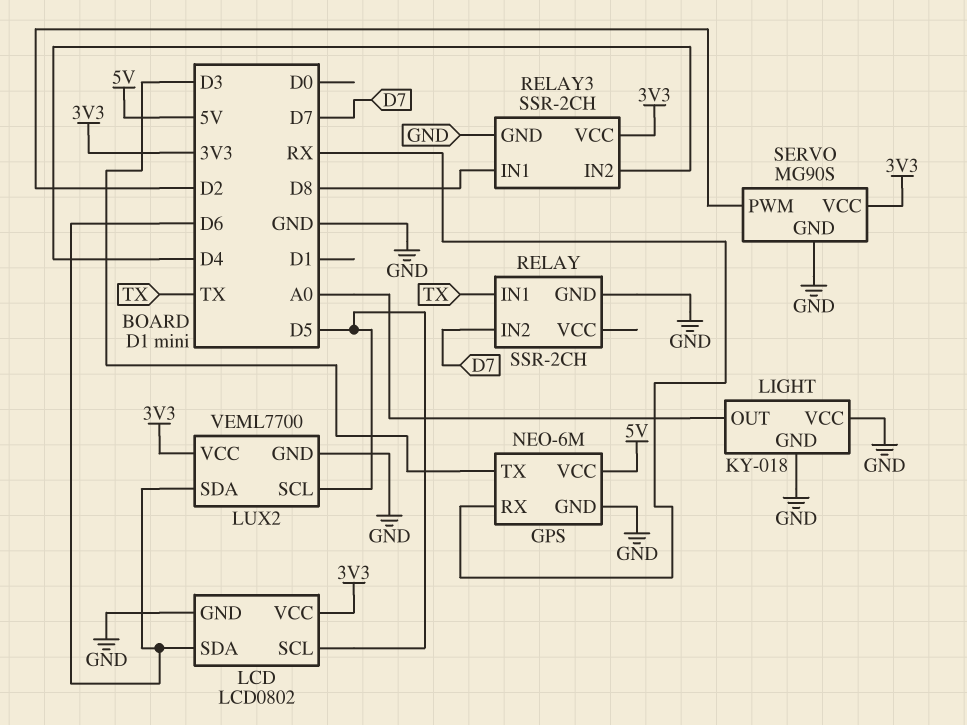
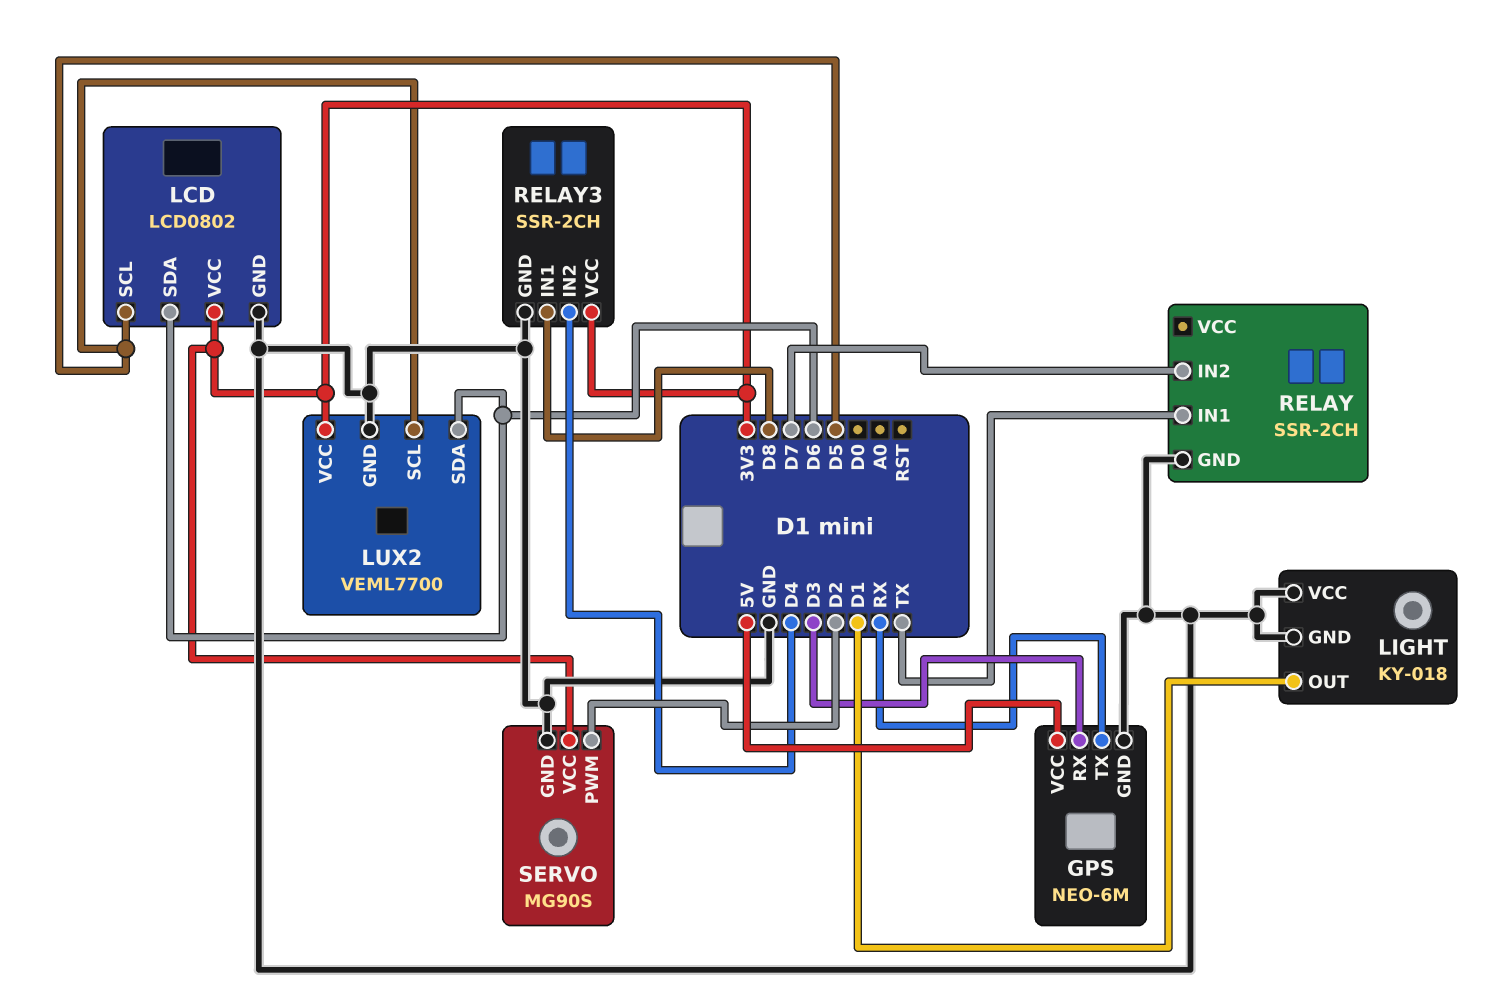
GPS pin RX: RX -> D3
GPS pin TX: D3 -> RX
LIGHT pin OUT: A0 -> D1

